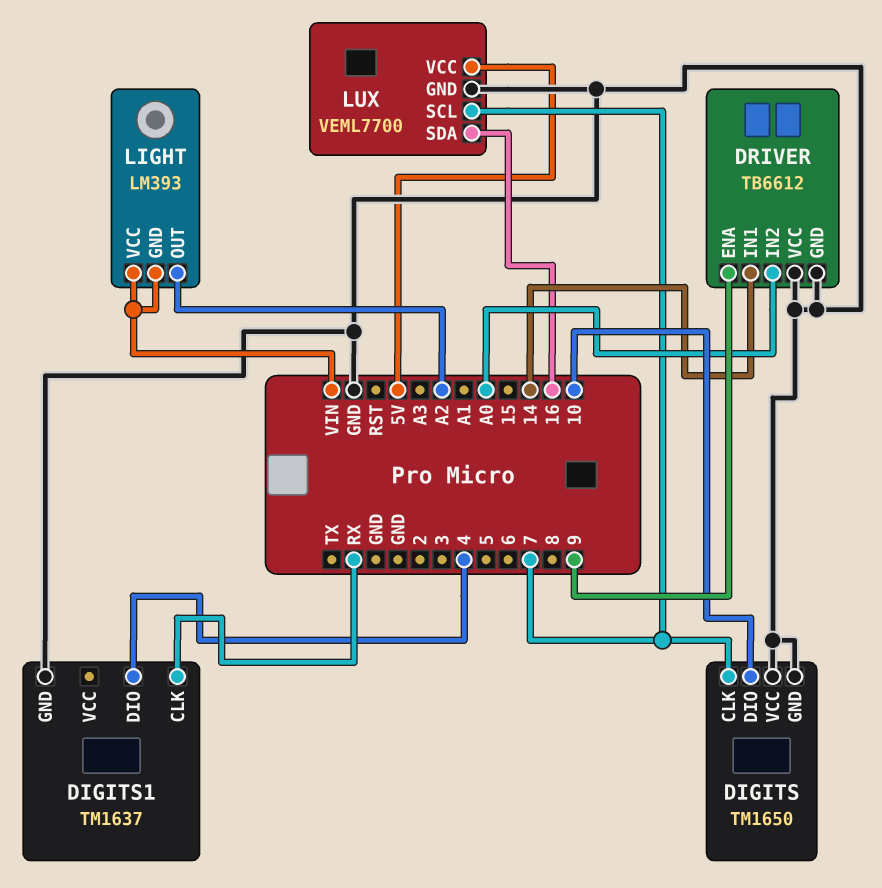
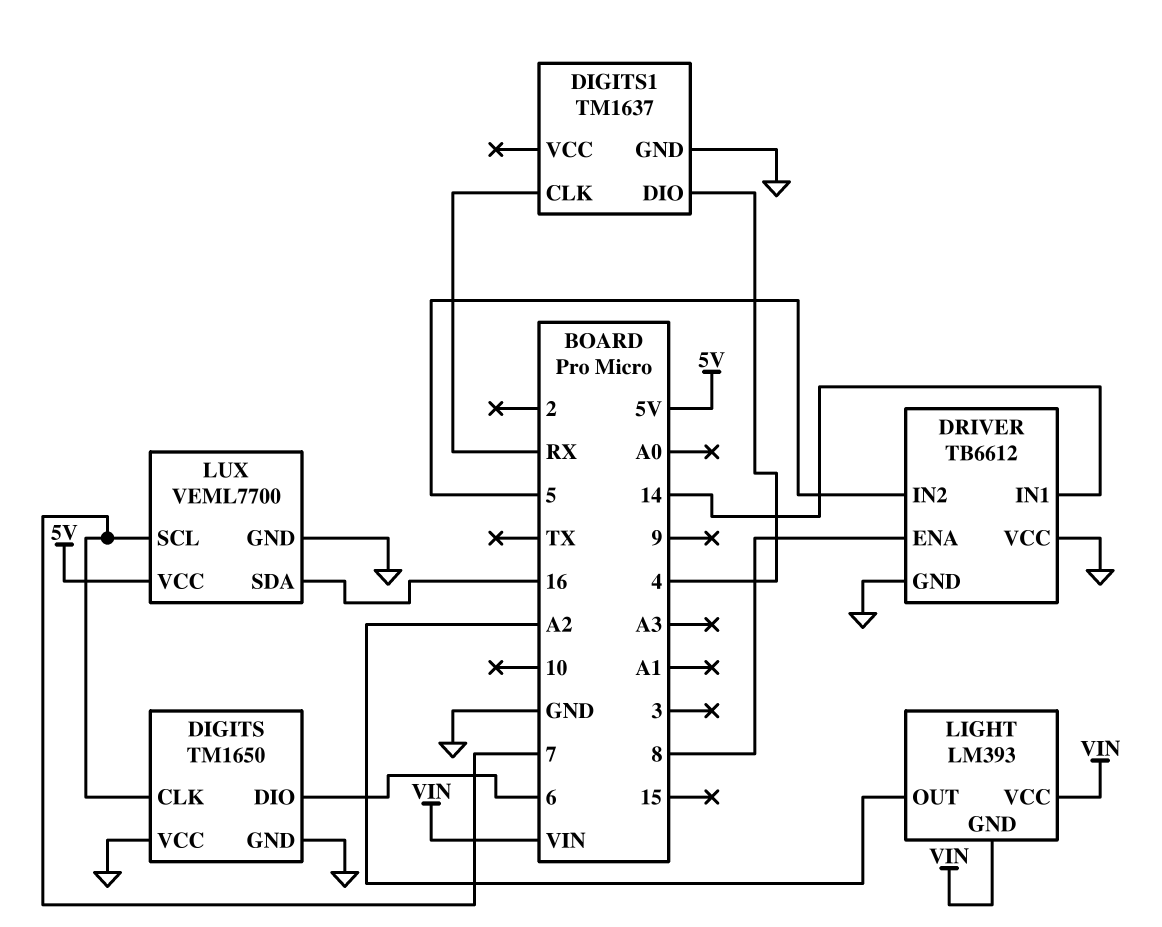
DIGITS pin DIO: 10 -> 6
DRIVER pin ENA: 9 -> 8
DRIVER pin IN2: A0 -> 5

